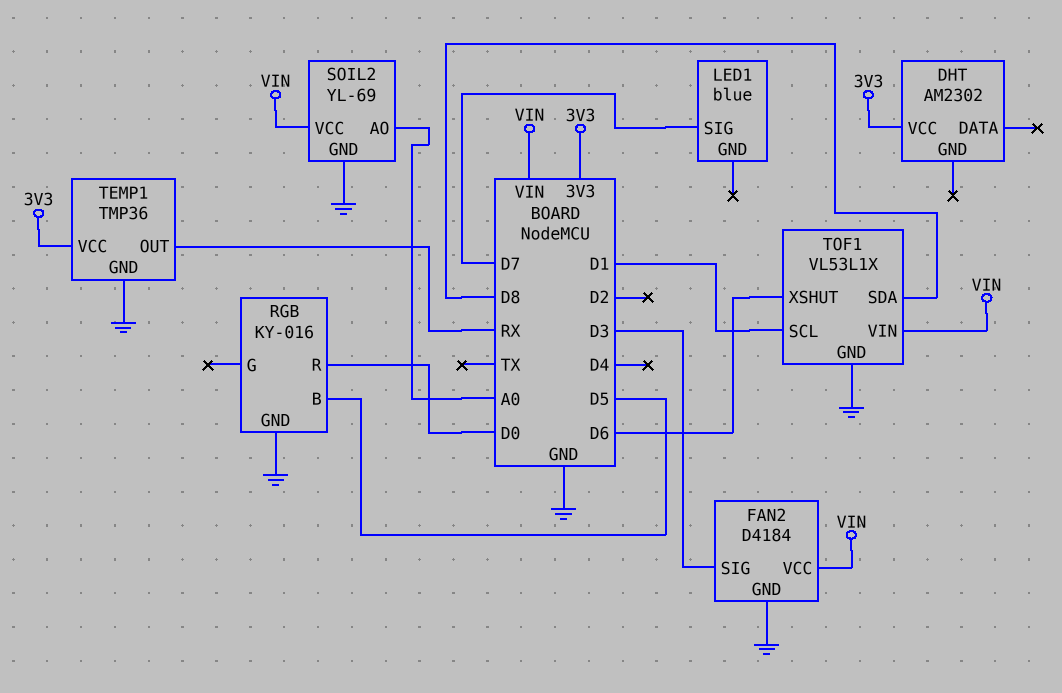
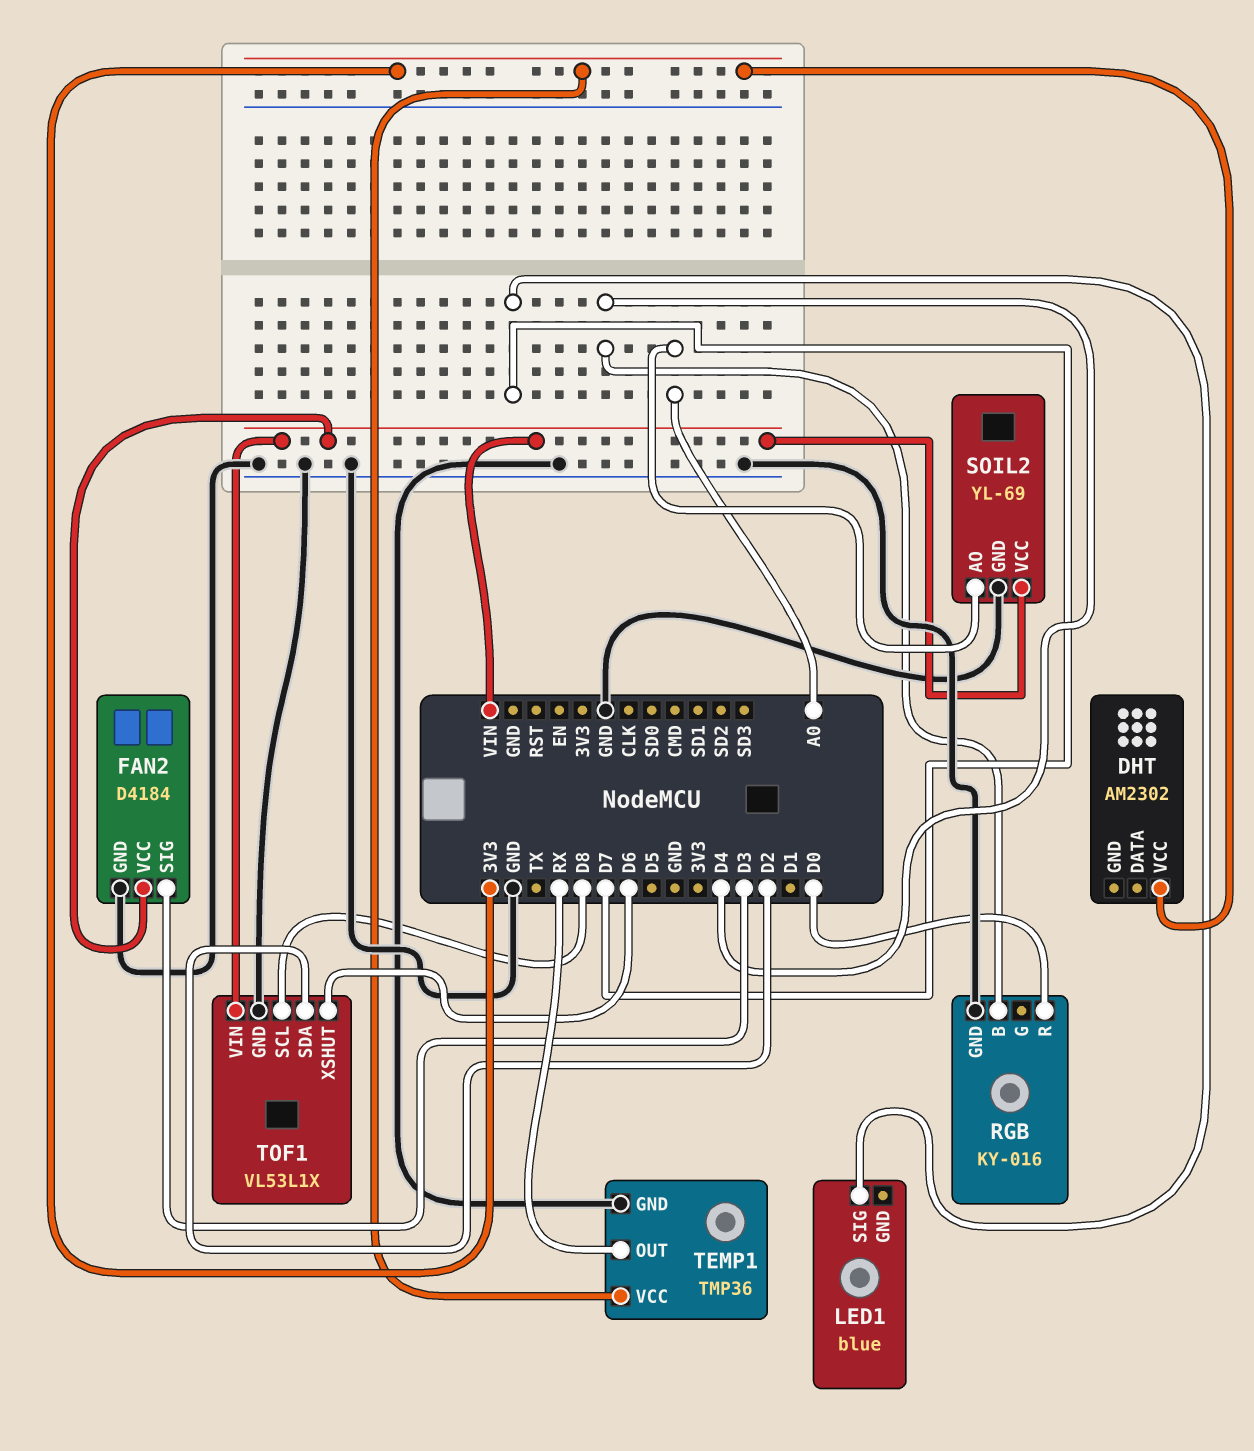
RGB pin B: D5 -> D4
TOF1 pin SCL: D1 -> D8
TOF1 pin SDA: D8 -> D2

